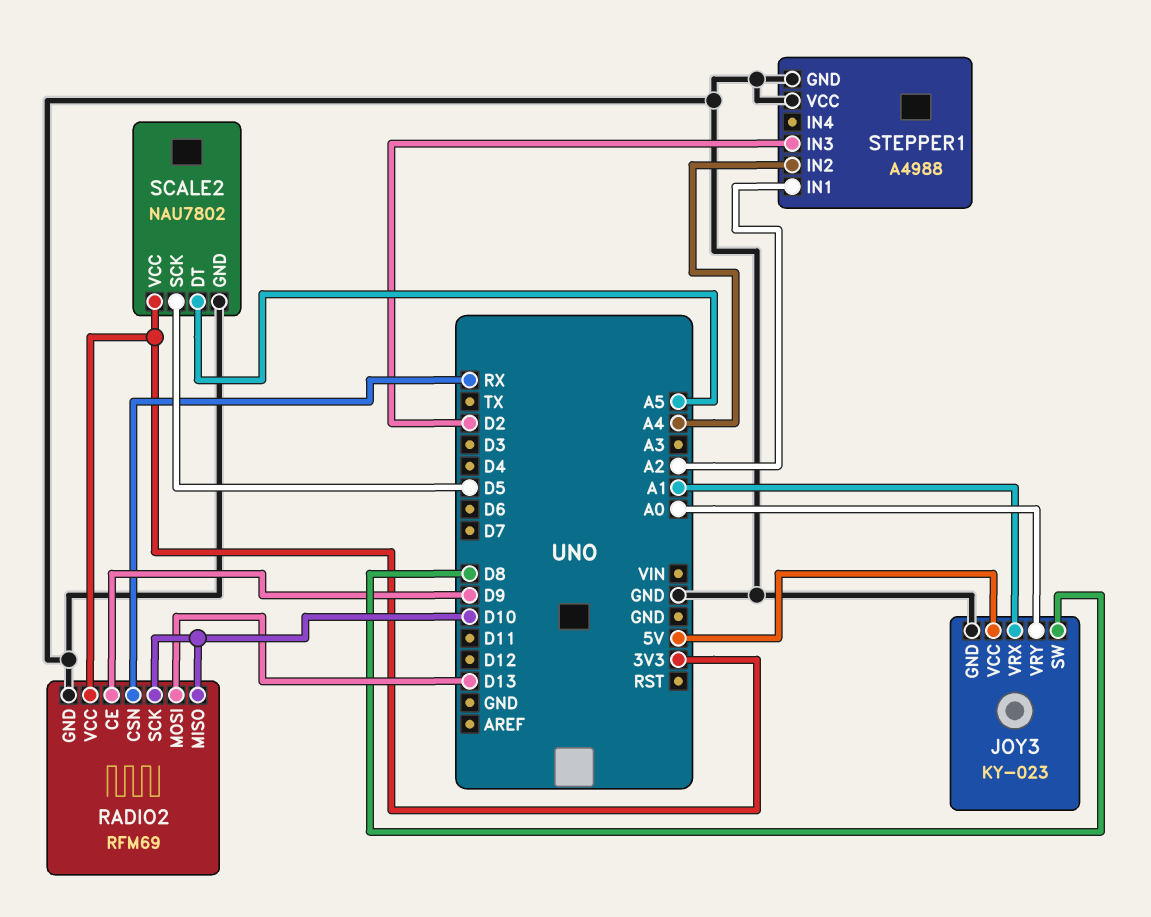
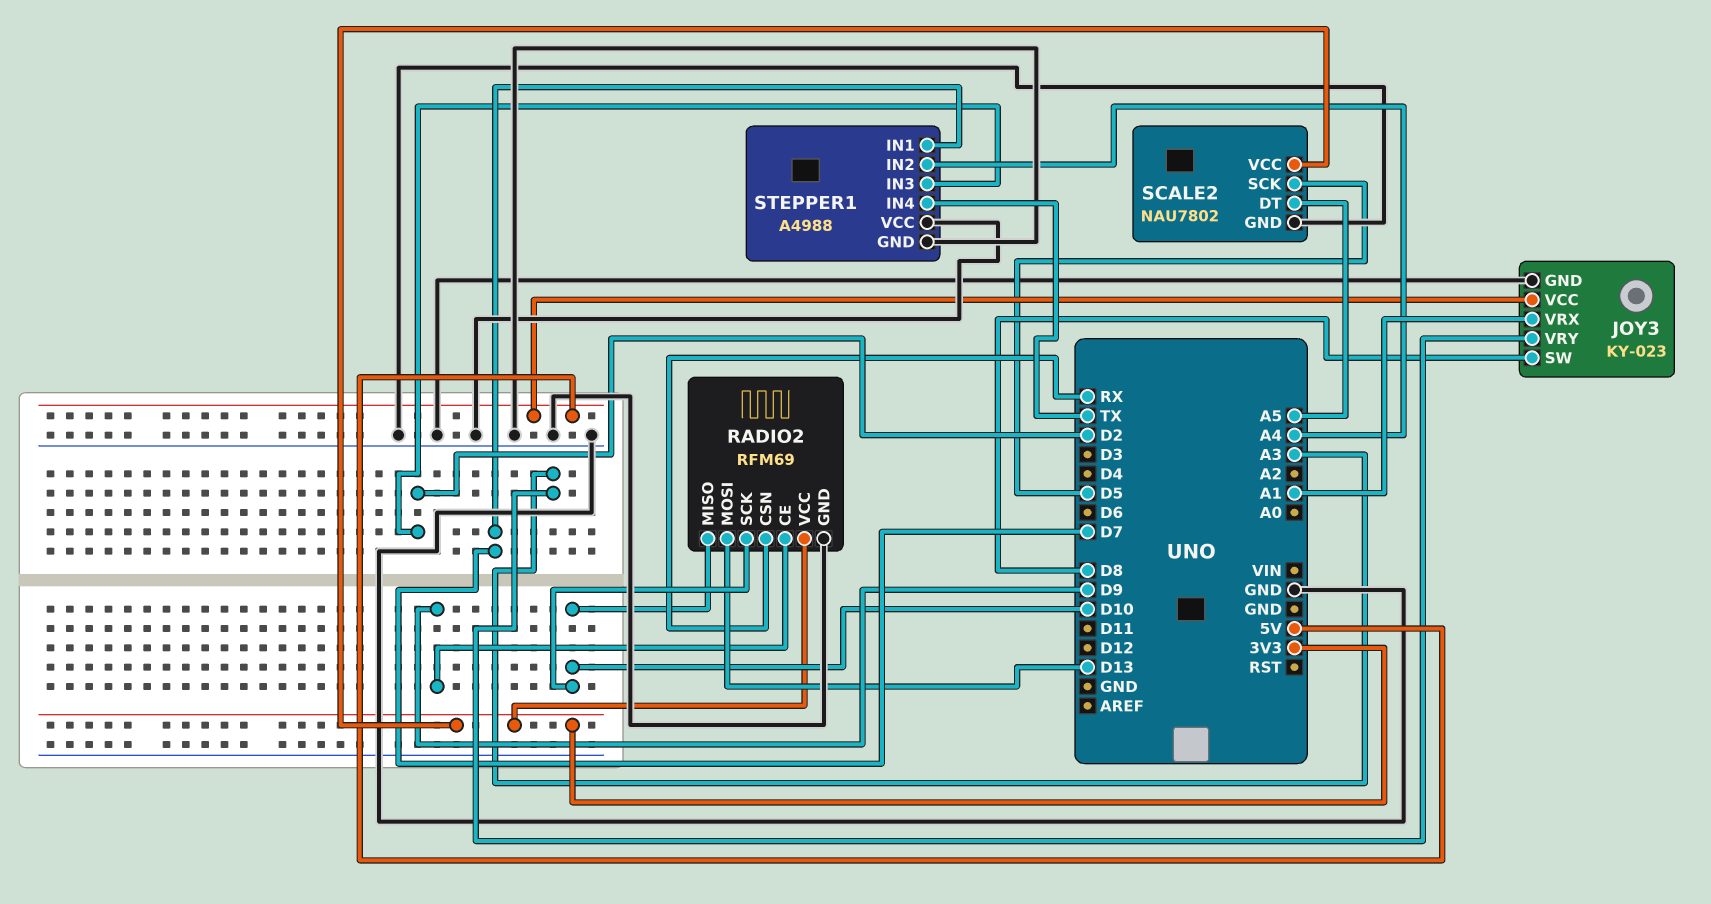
JOY3 pin VRY: A0 -> A3
STEPPER1 pin IN1: A2 -> D7
STEPPER1 pin IN4: none -> TX

